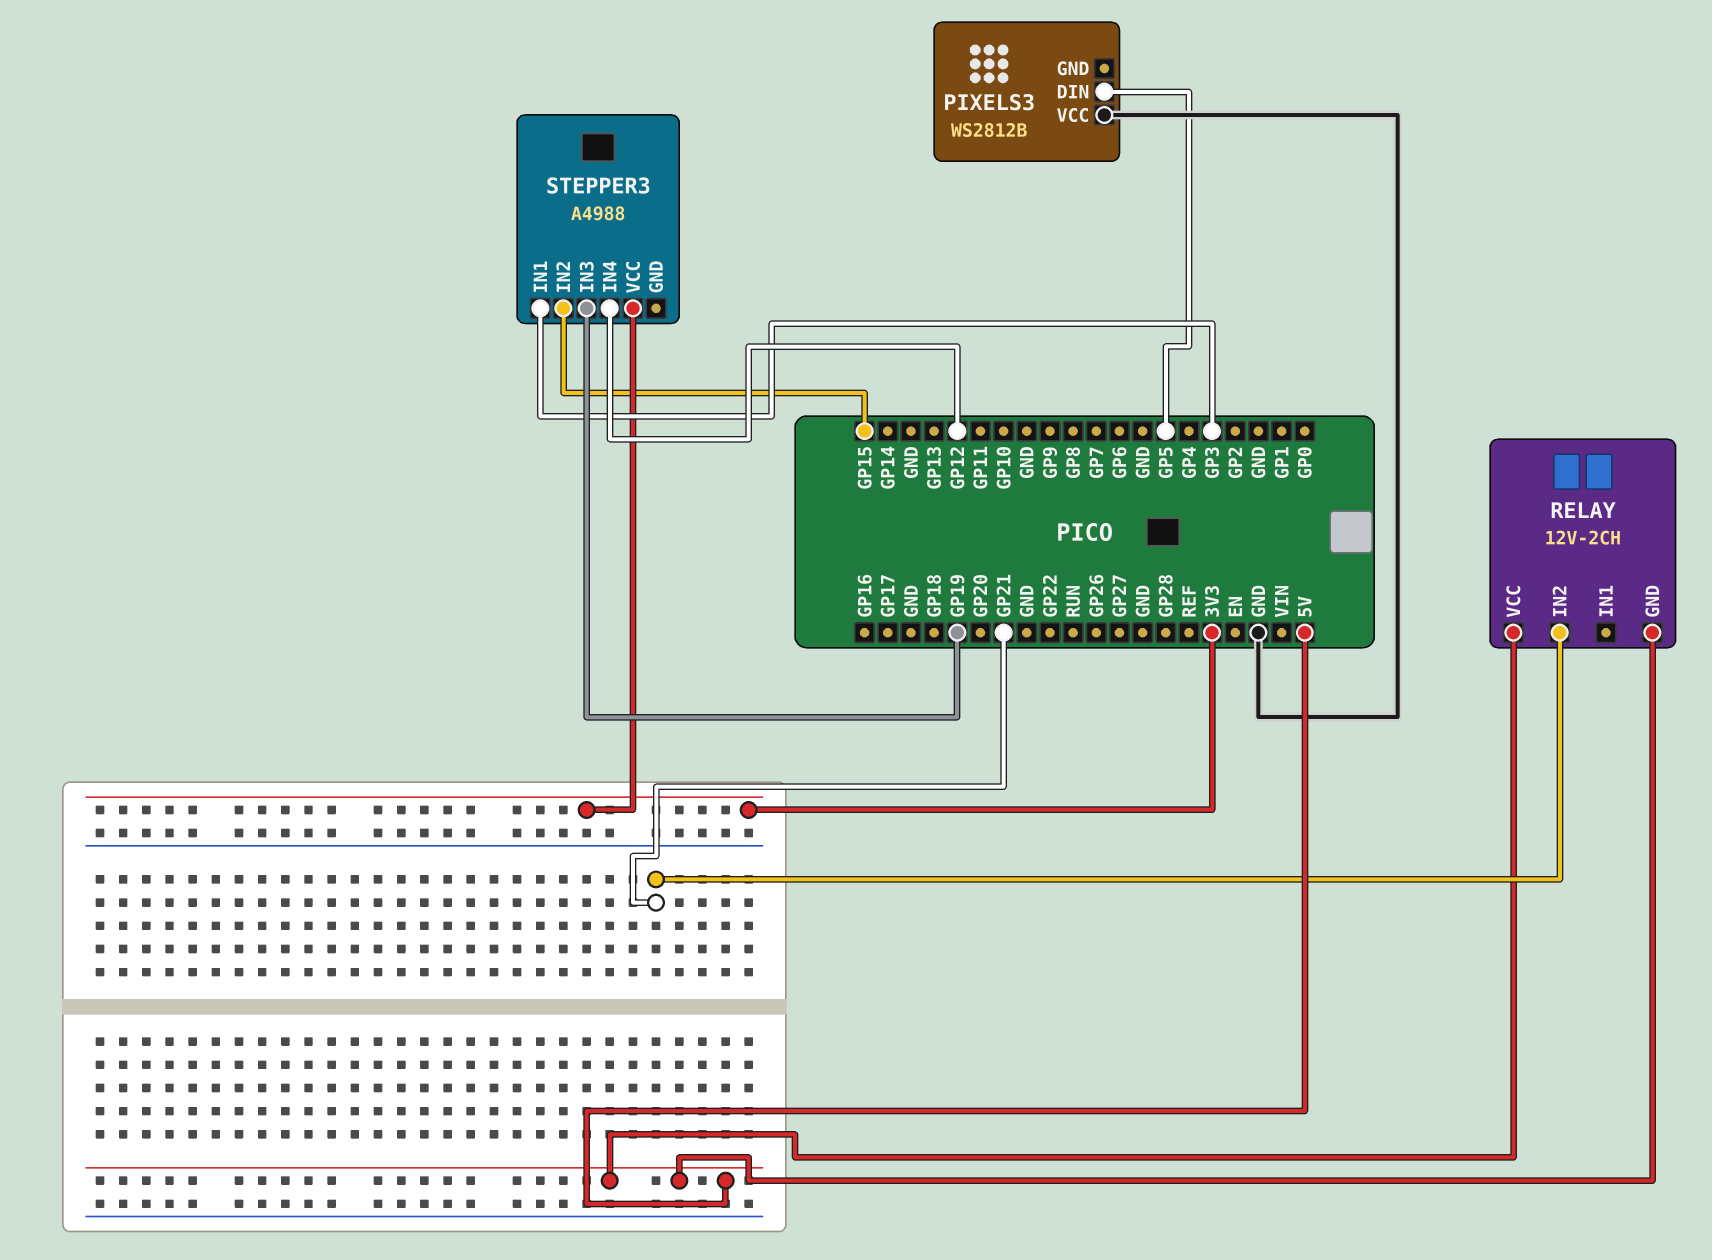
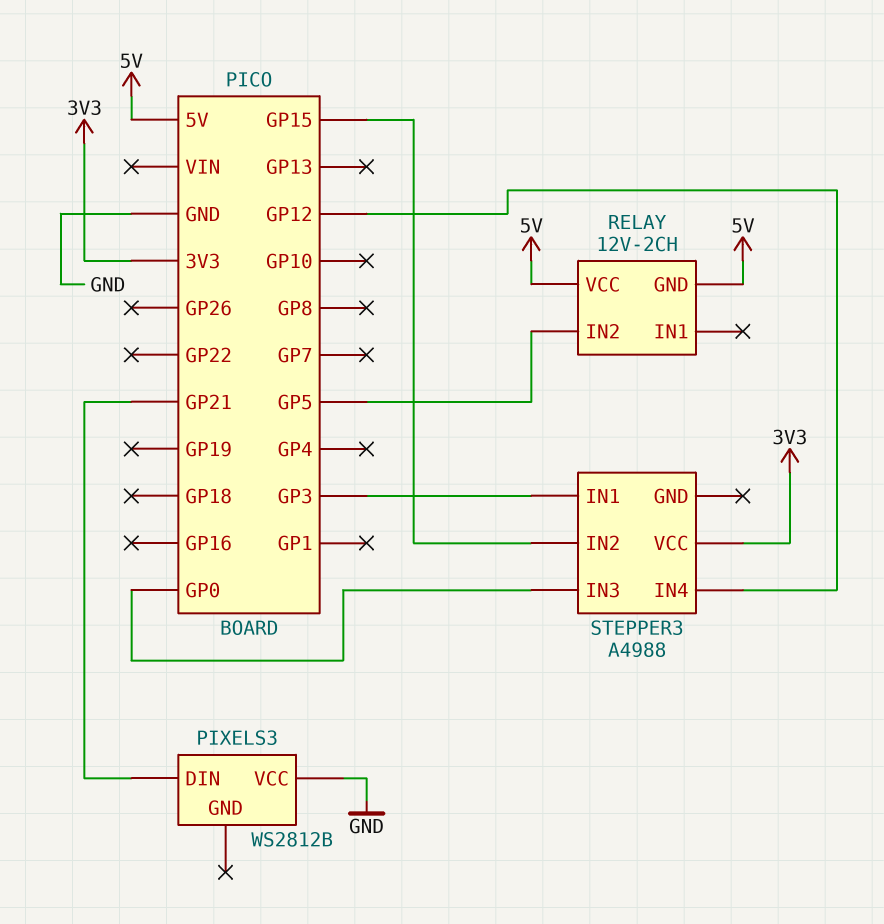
PIXELS3 pin DIN: GP5 -> GP21
RELAY pin IN2: GP21 -> GP5
STEPPER3 pin IN3: GP19 -> GP0

